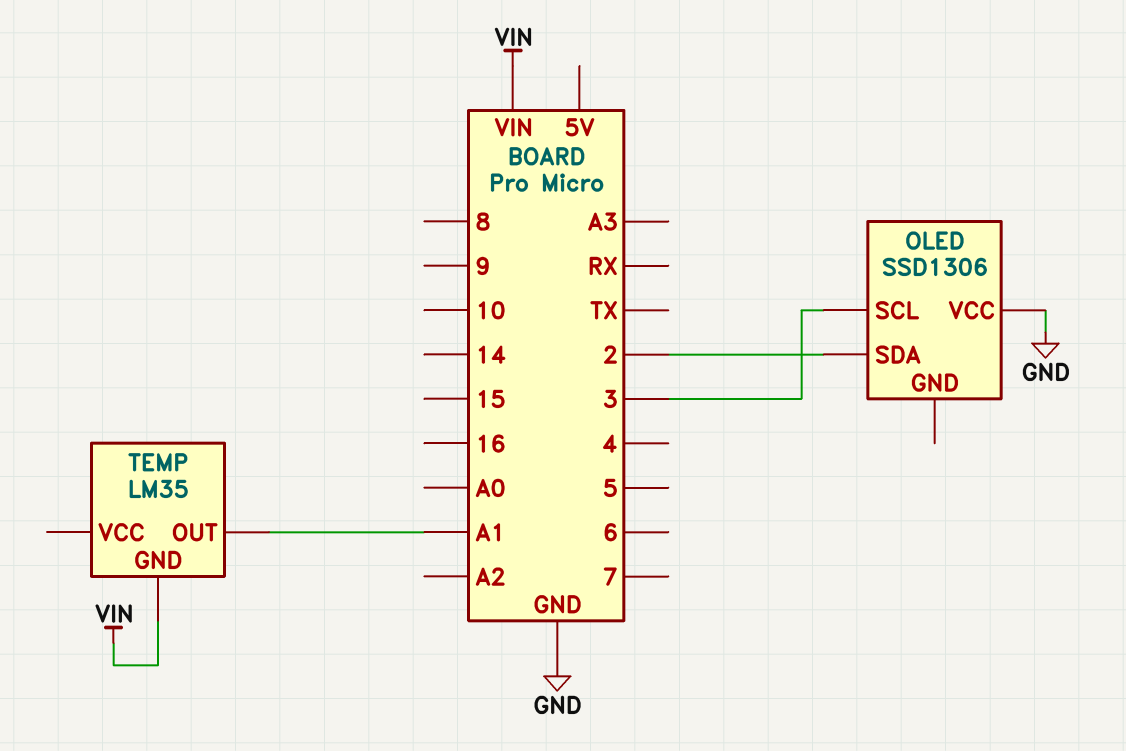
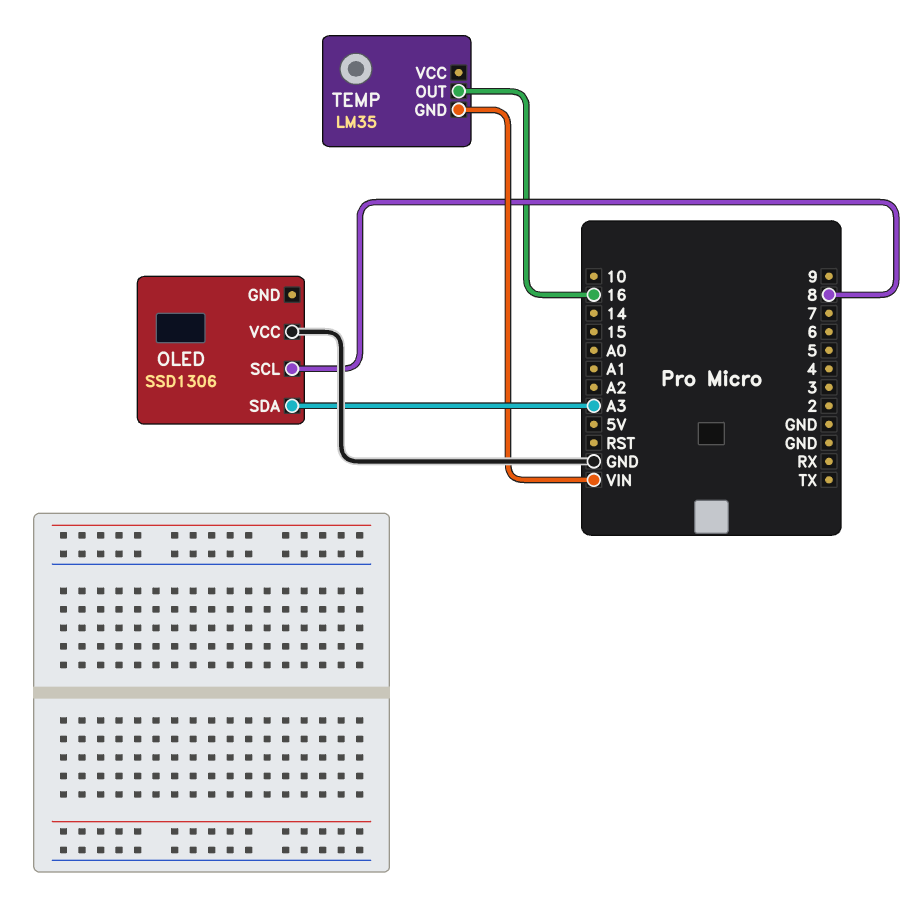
OLED pin SCL: 3 -> 8
OLED pin SDA: 2 -> A3
TEMP pin OUT: A1 -> 16

